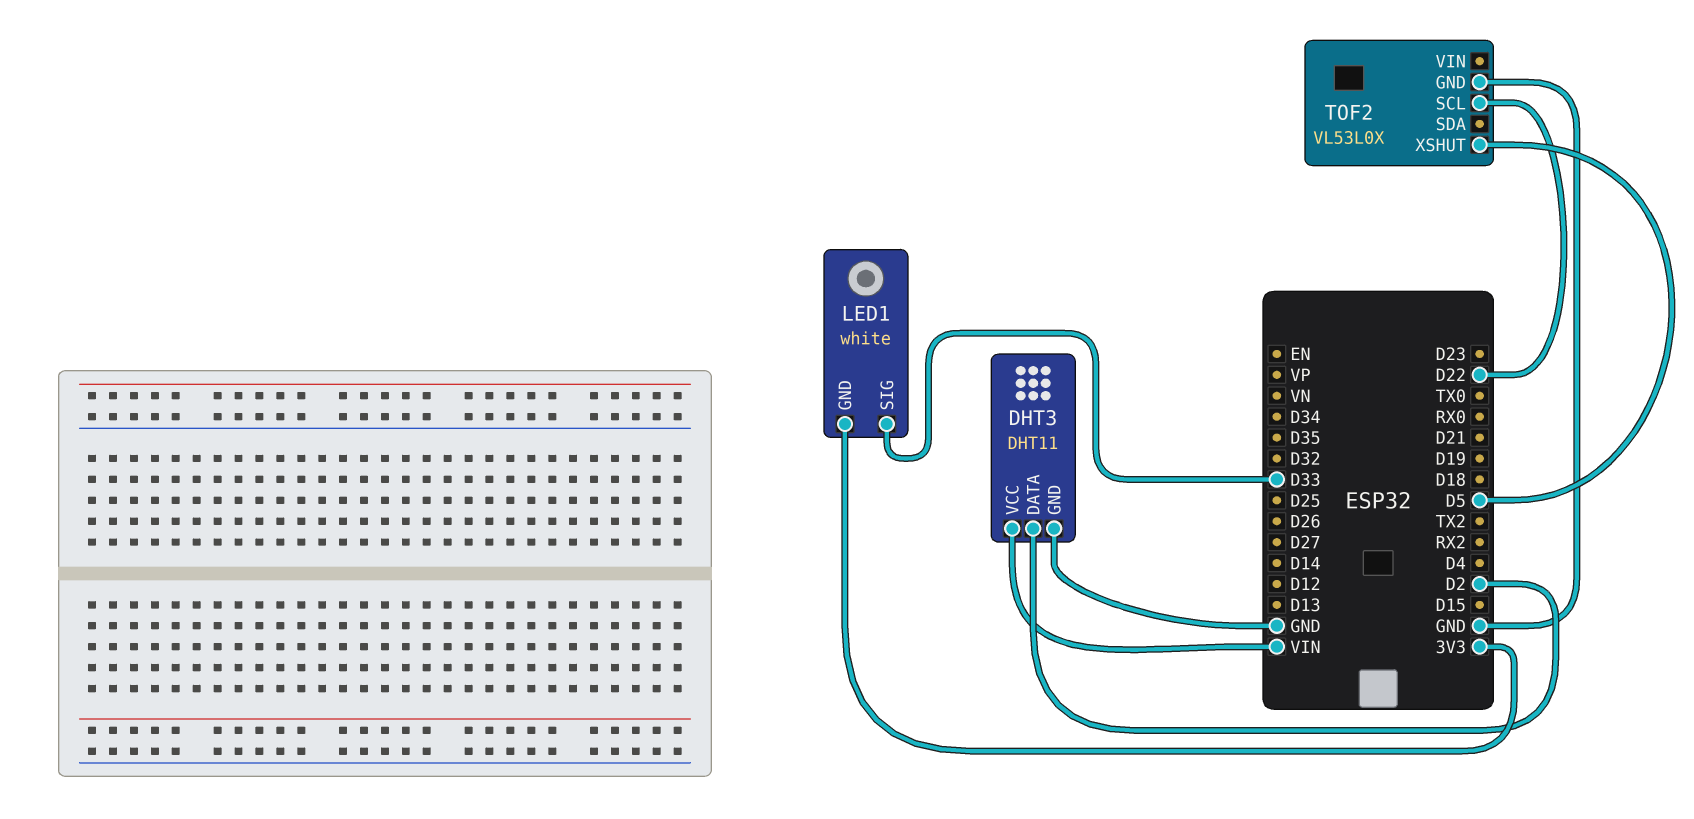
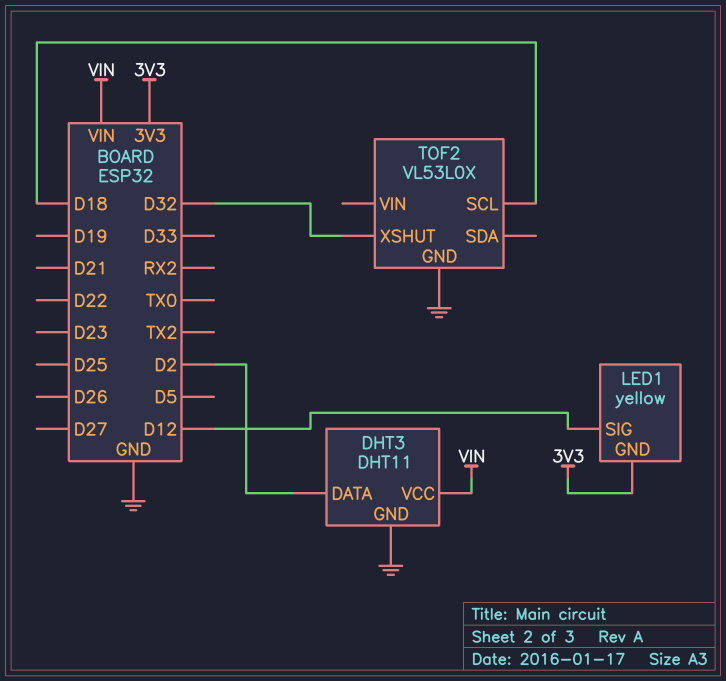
LED1: white -> yellow
LED1 pin SIG: D33 -> D12
TOF2 pin SCL: D22 -> D18
TOF2 pin XSHUT: D5 -> D32

